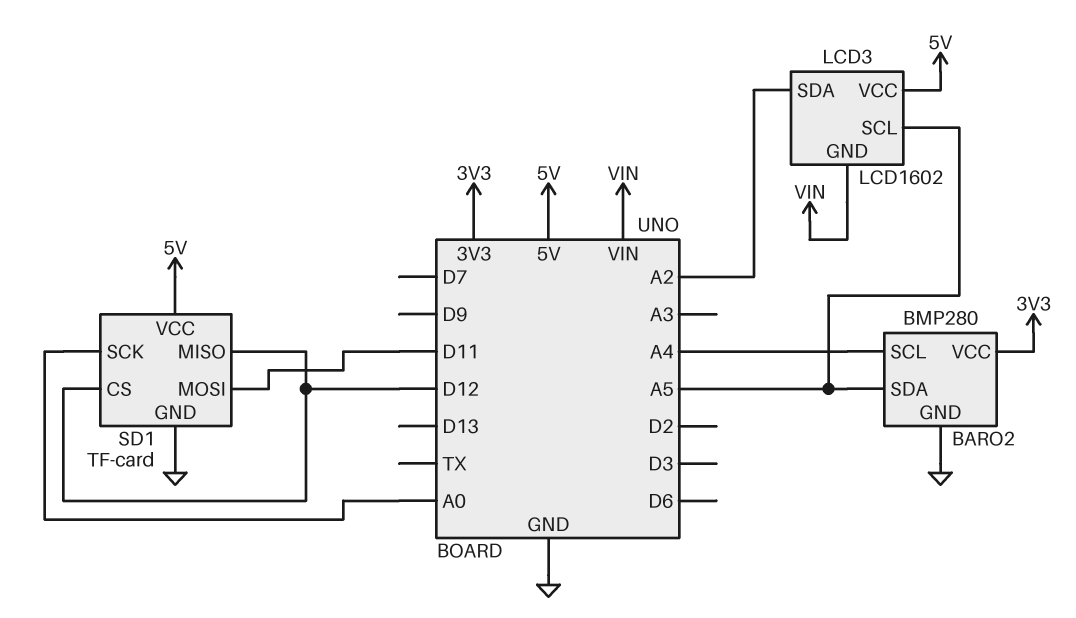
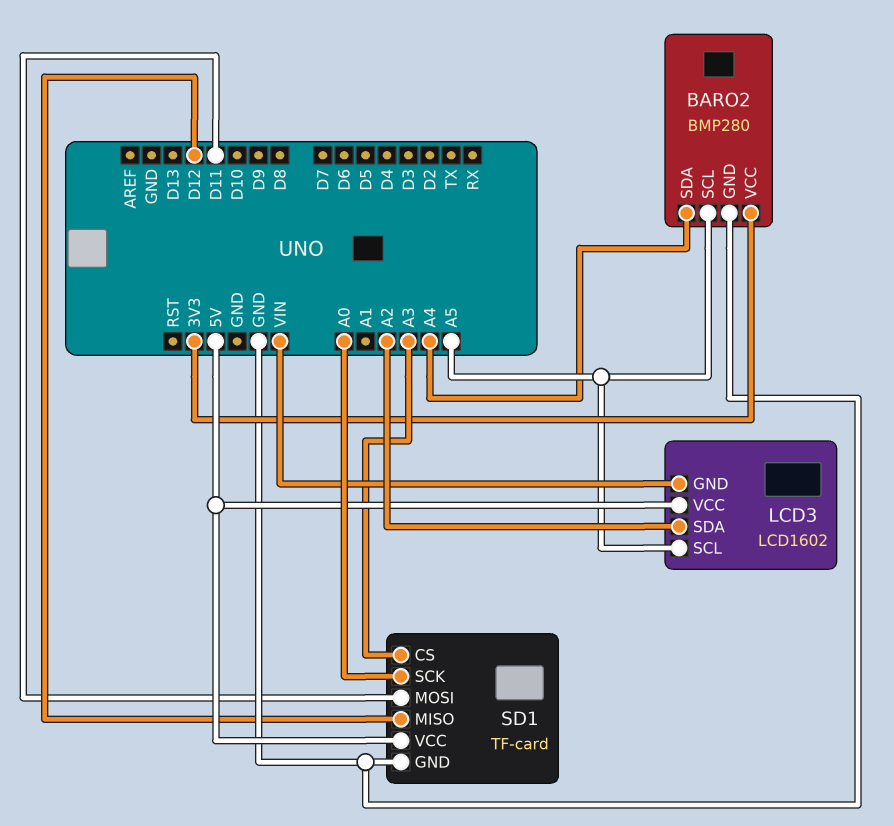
BARO2 pin SCL: A4 -> A5
BARO2 pin SDA: A5 -> A4
SD1 pin CS: D12 -> A3

